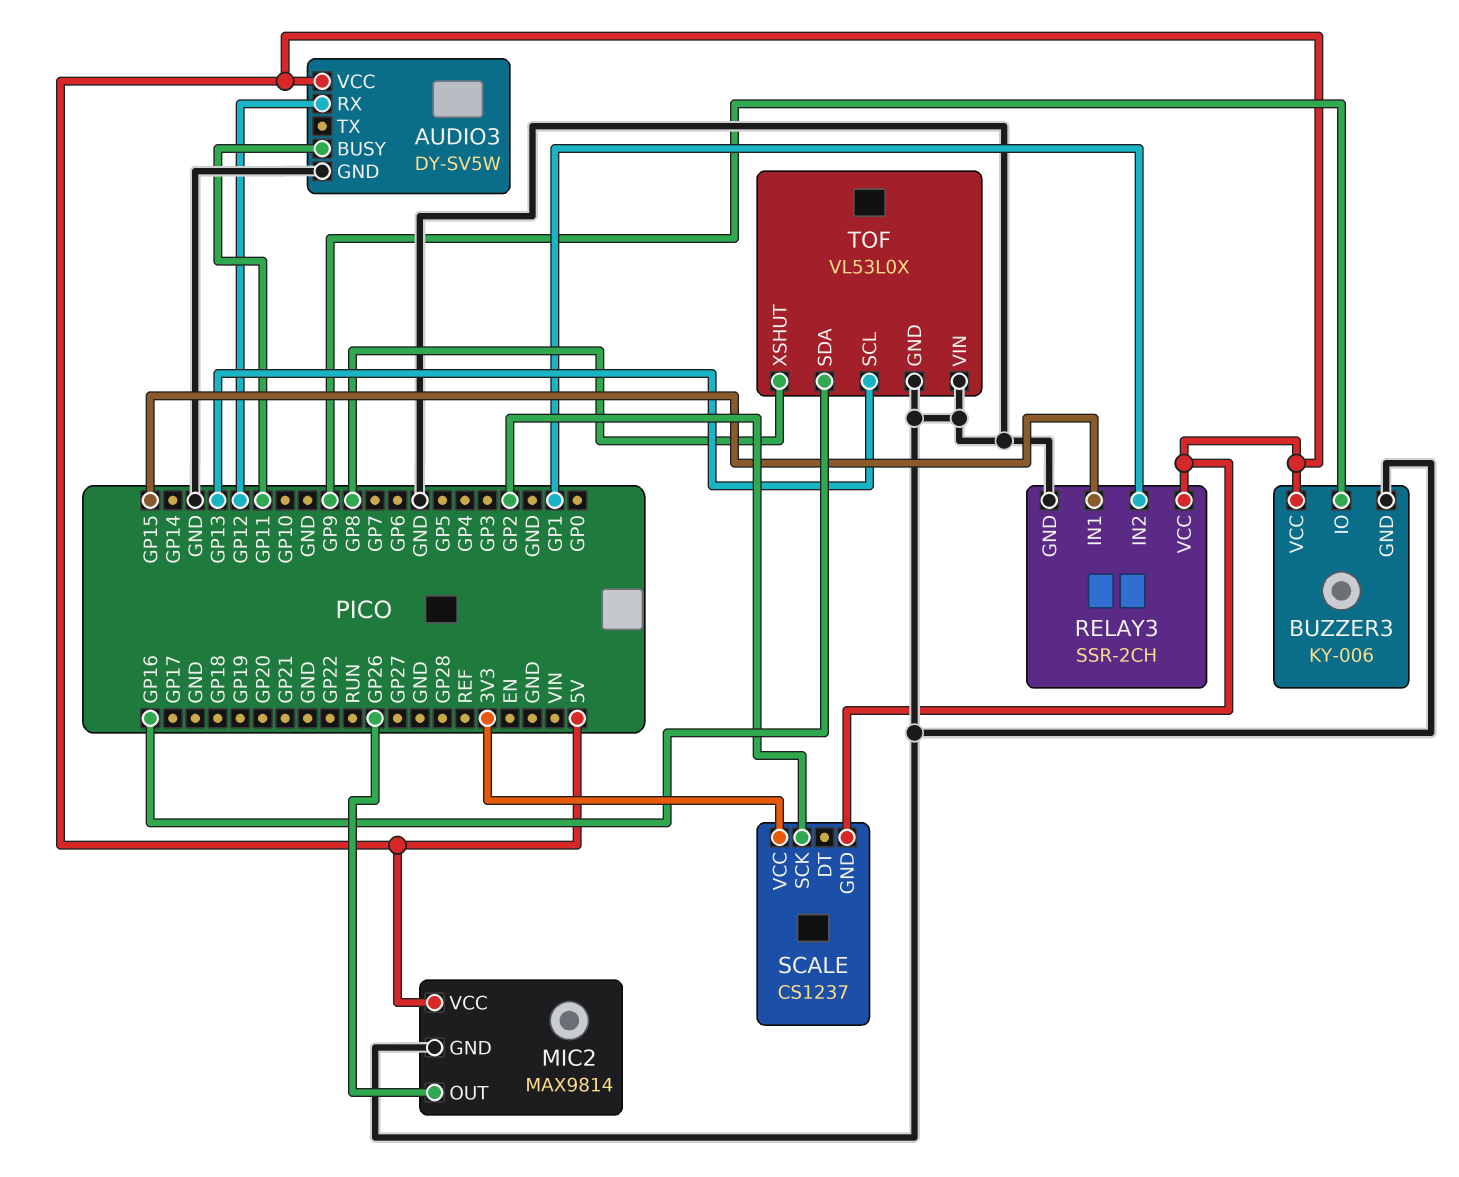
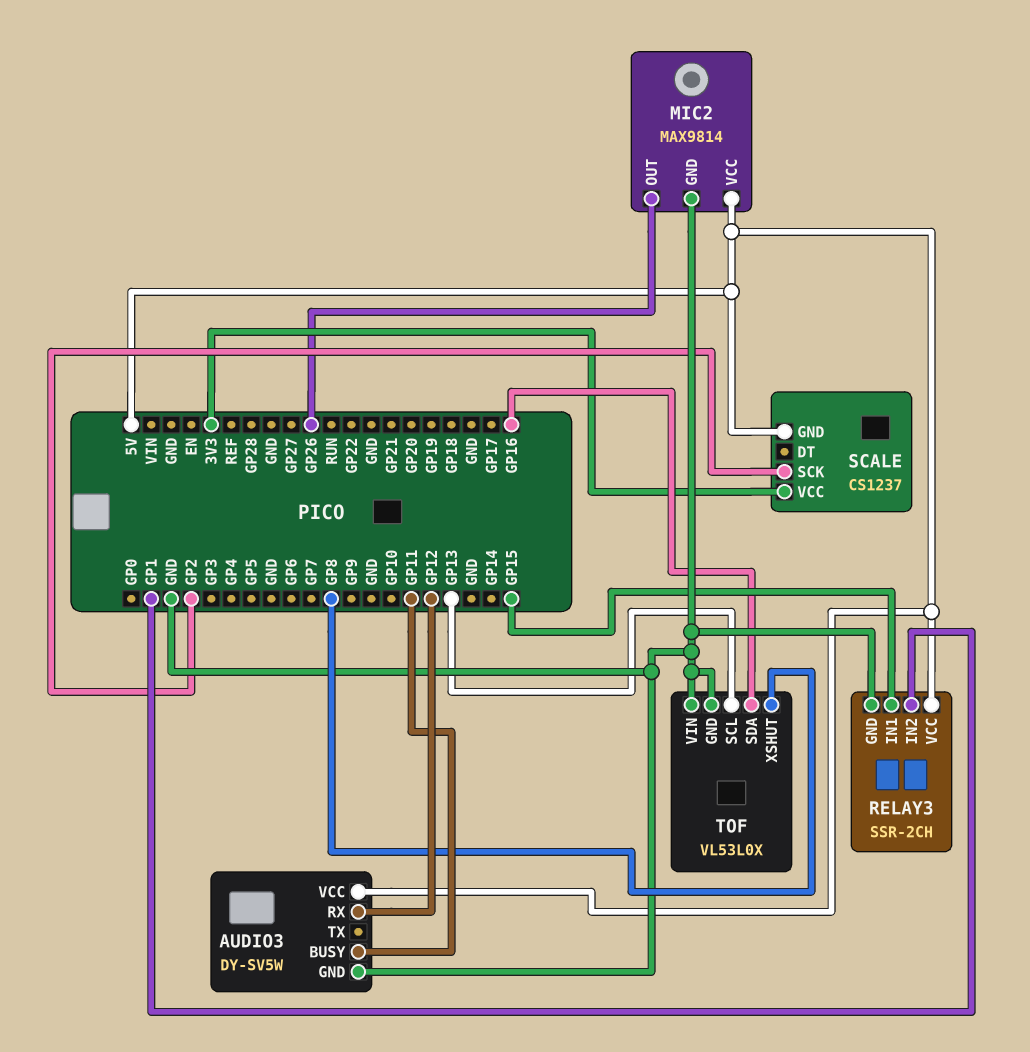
BUZZER3: KY-006 -> none
BUZZER3 pin GND: GND -> none
BUZZER3 pin IO: GP9 -> none
BUZZER3 pin VCC: 5V -> none

